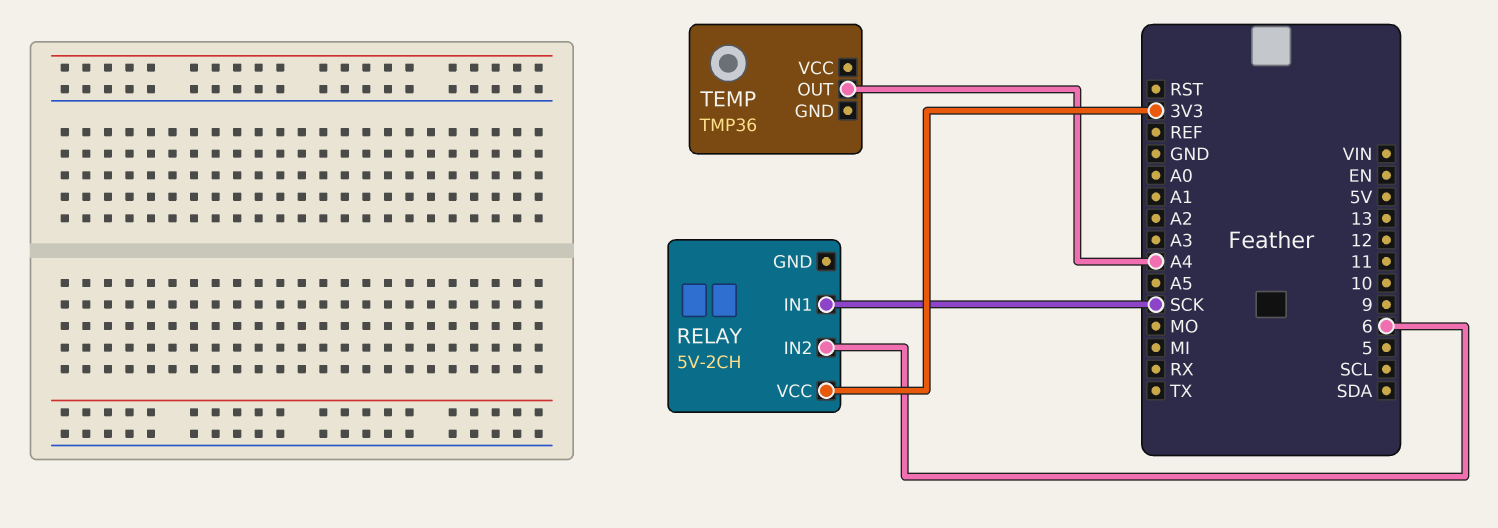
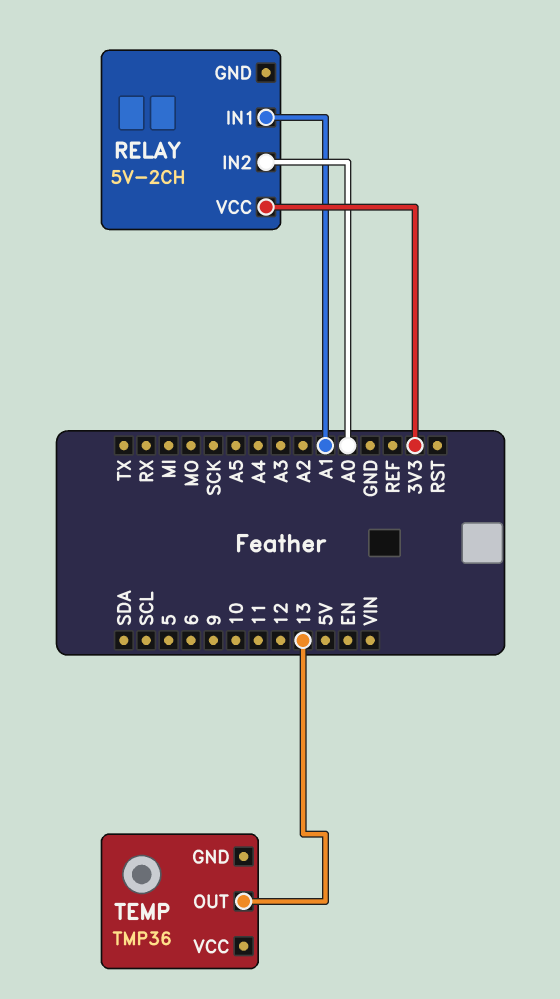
RELAY pin IN1: SCK -> A1
RELAY pin IN2: 6 -> A0
TEMP pin OUT: A4 -> 13

